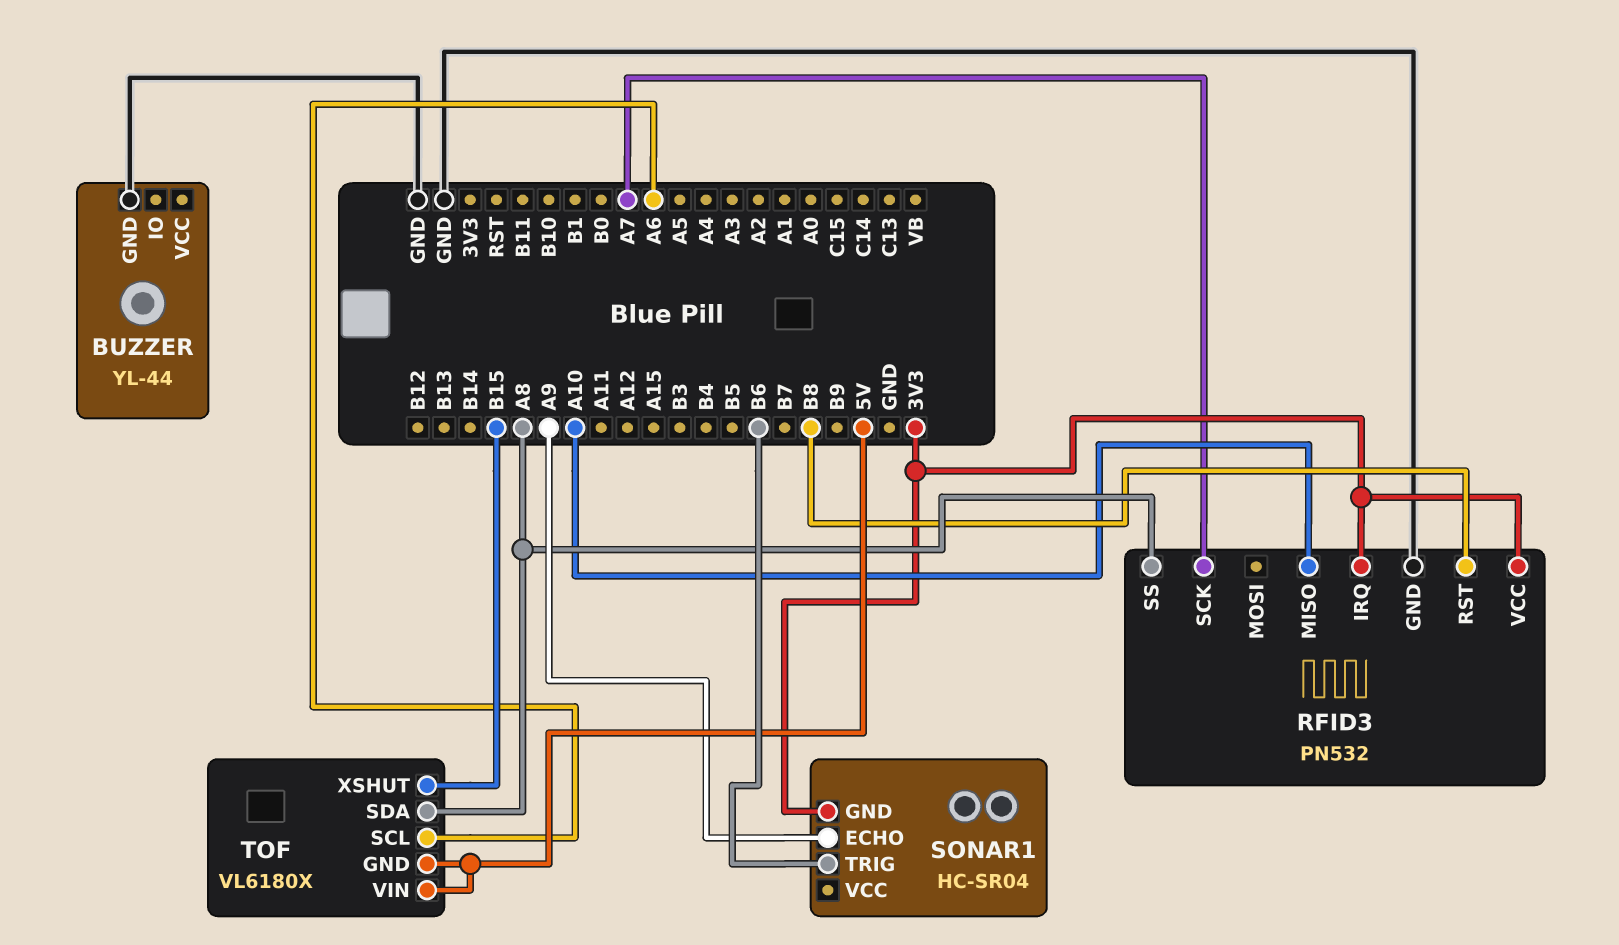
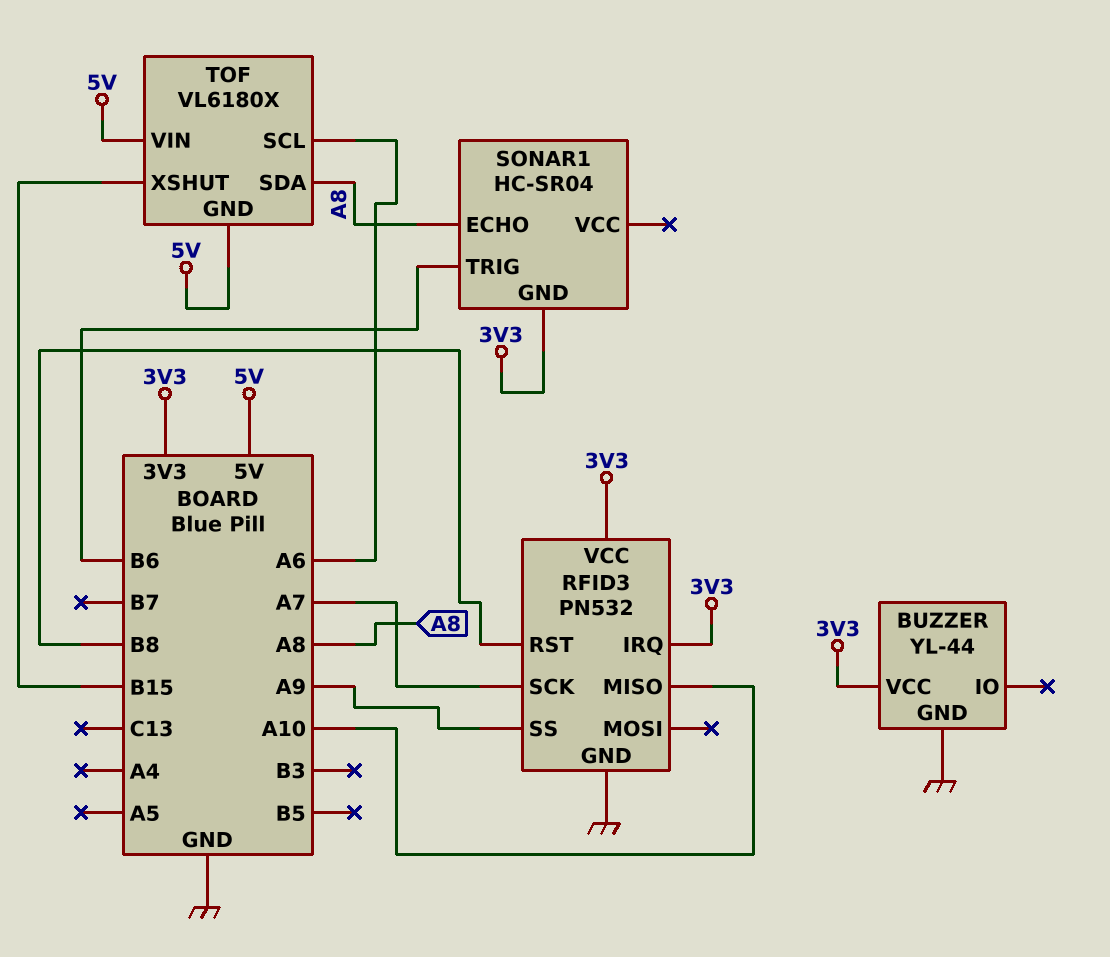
BUZZER pin VCC: none -> 3V3
RFID3 pin SS: A8 -> A9
SONAR1 pin ECHO: A9 -> A8

